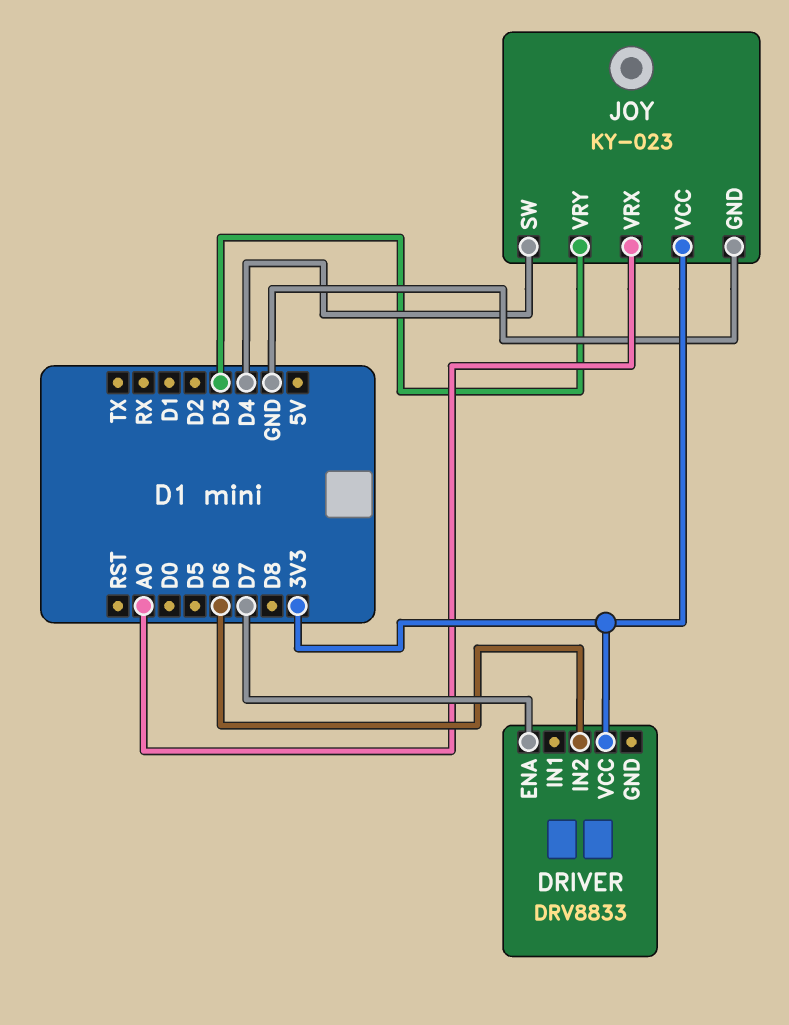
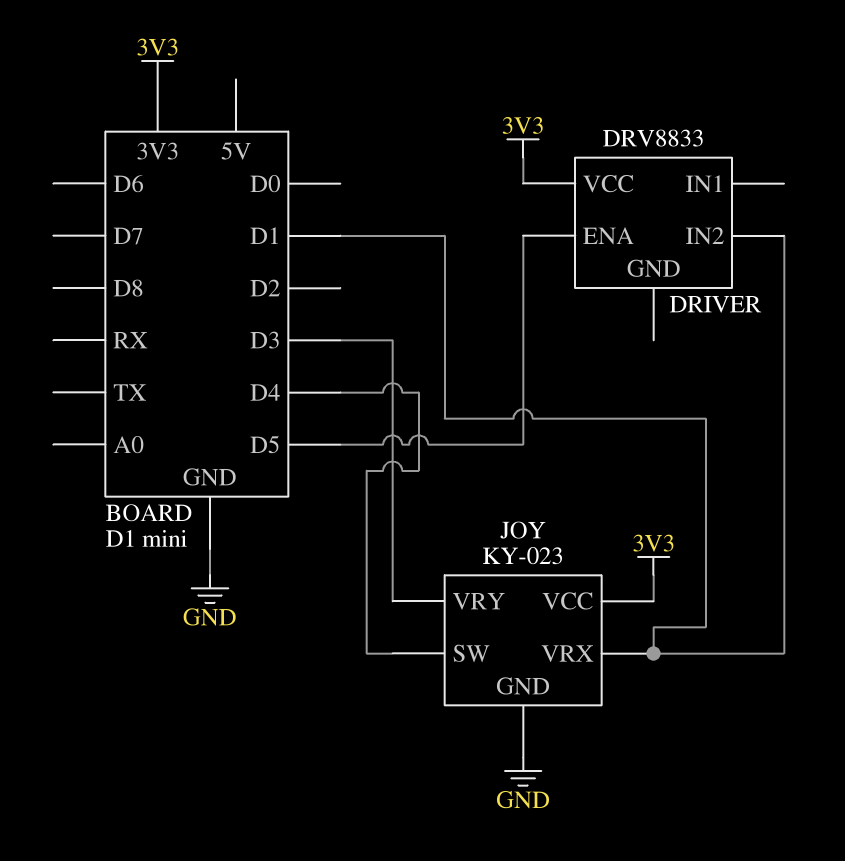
DRIVER pin ENA: D7 -> D5
DRIVER pin IN2: D6 -> D1
JOY pin VRX: A0 -> D1

